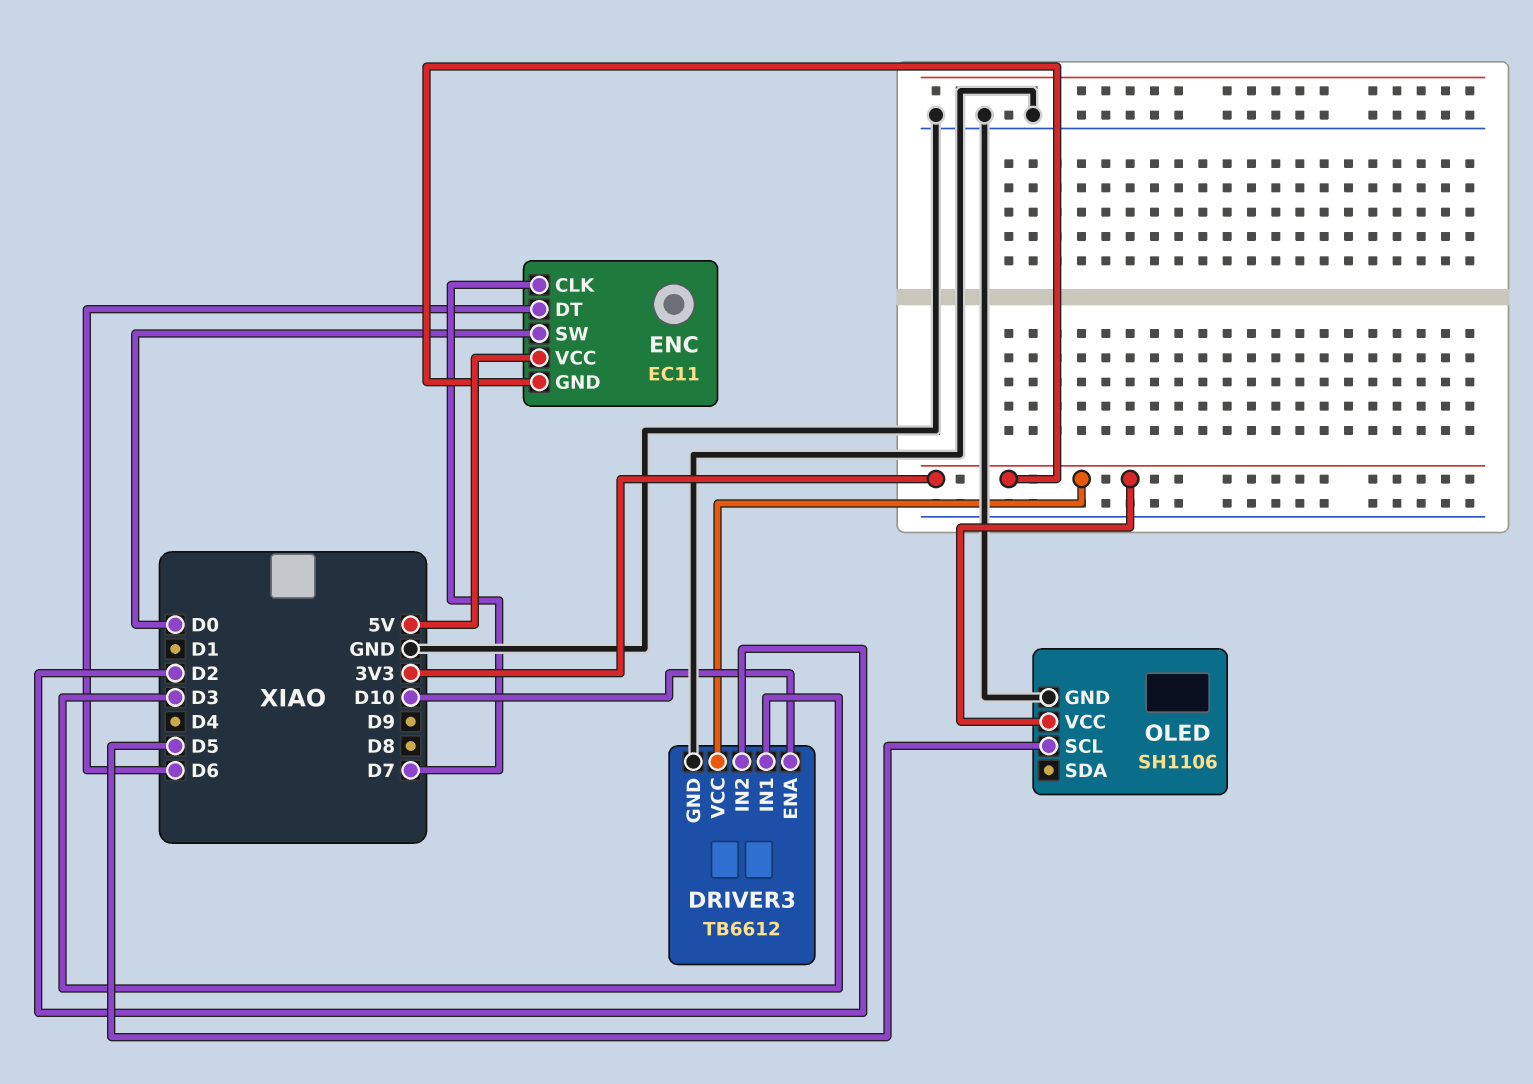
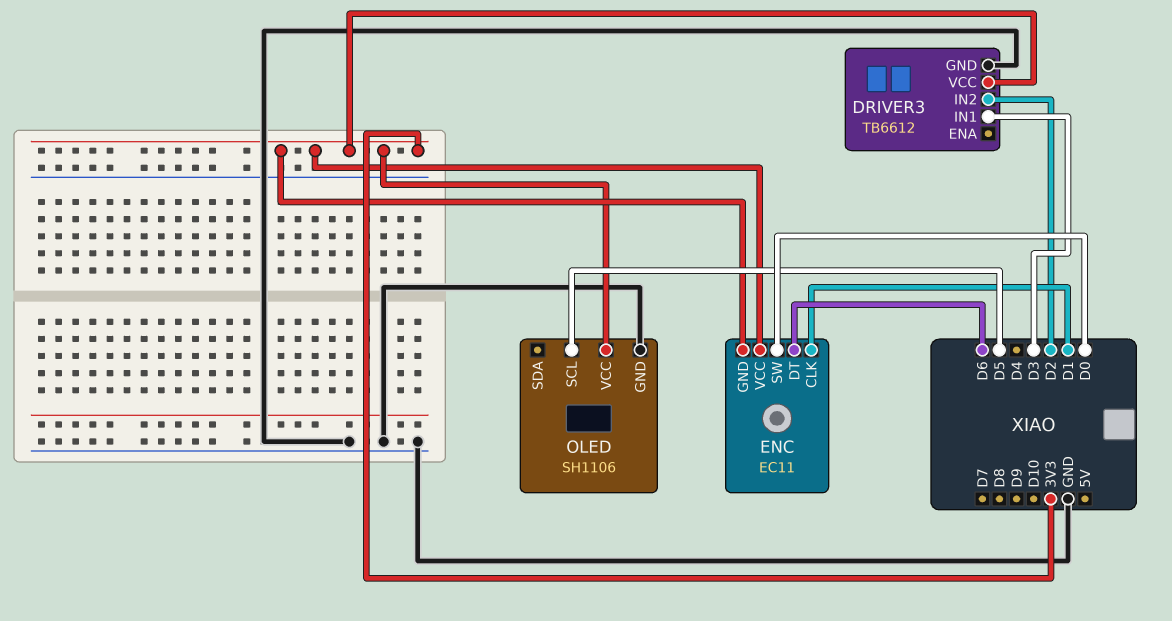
DRIVER3 pin ENA: D10 -> none
ENC pin CLK: D7 -> D1
ENC pin VCC: 5V -> 3V3

